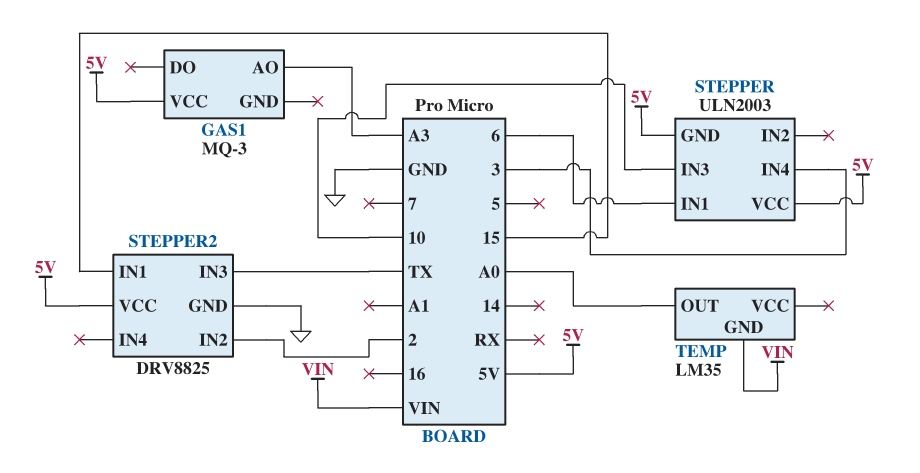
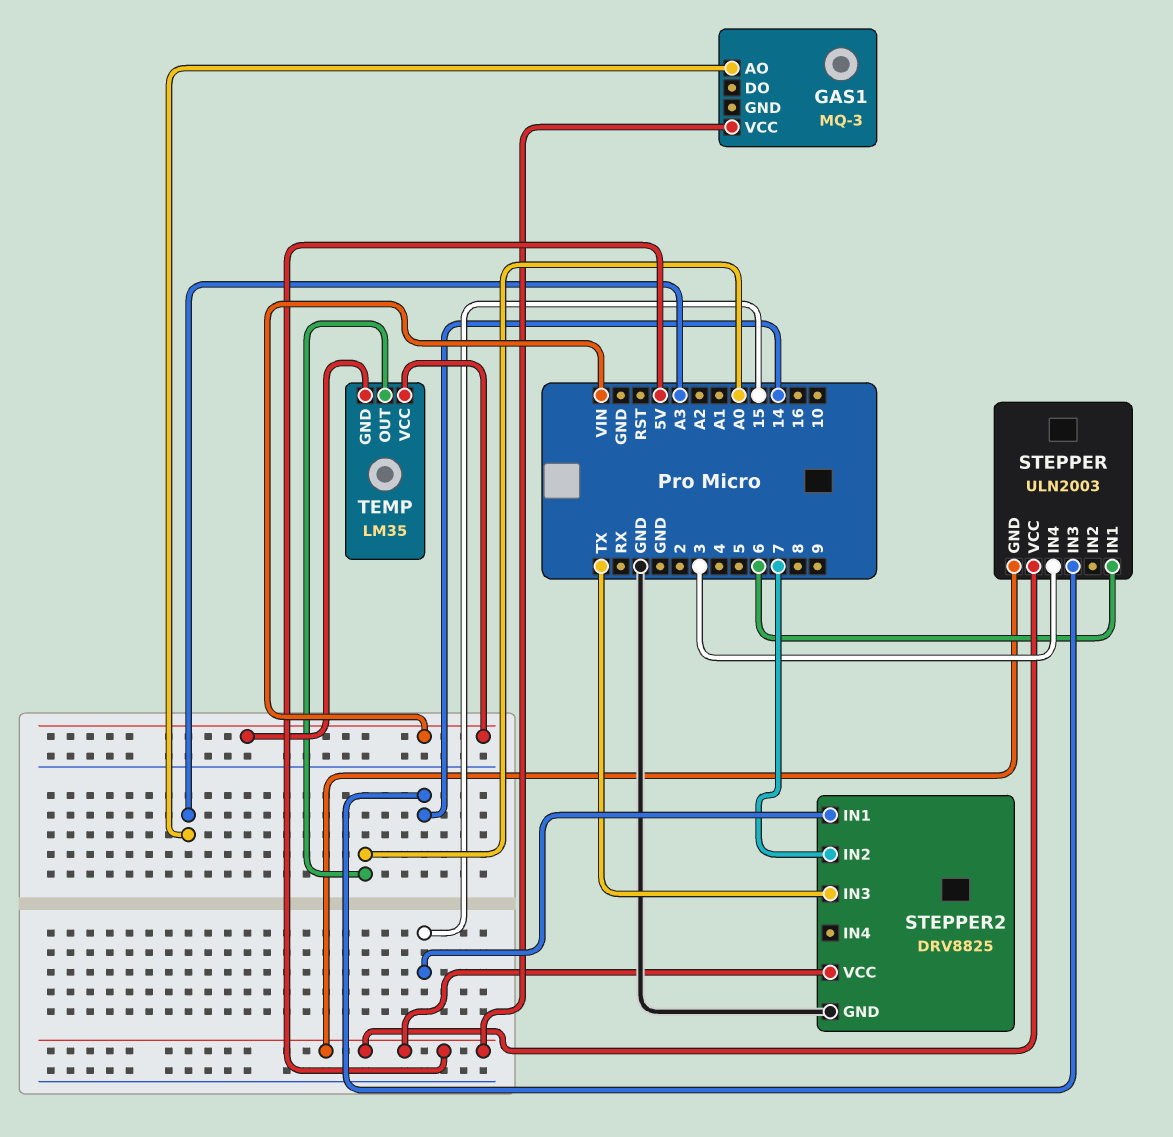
STEPPER pin IN3: 10 -> 14
STEPPER2 pin IN2: 2 -> 7
TEMP pin VCC: none -> VIN

